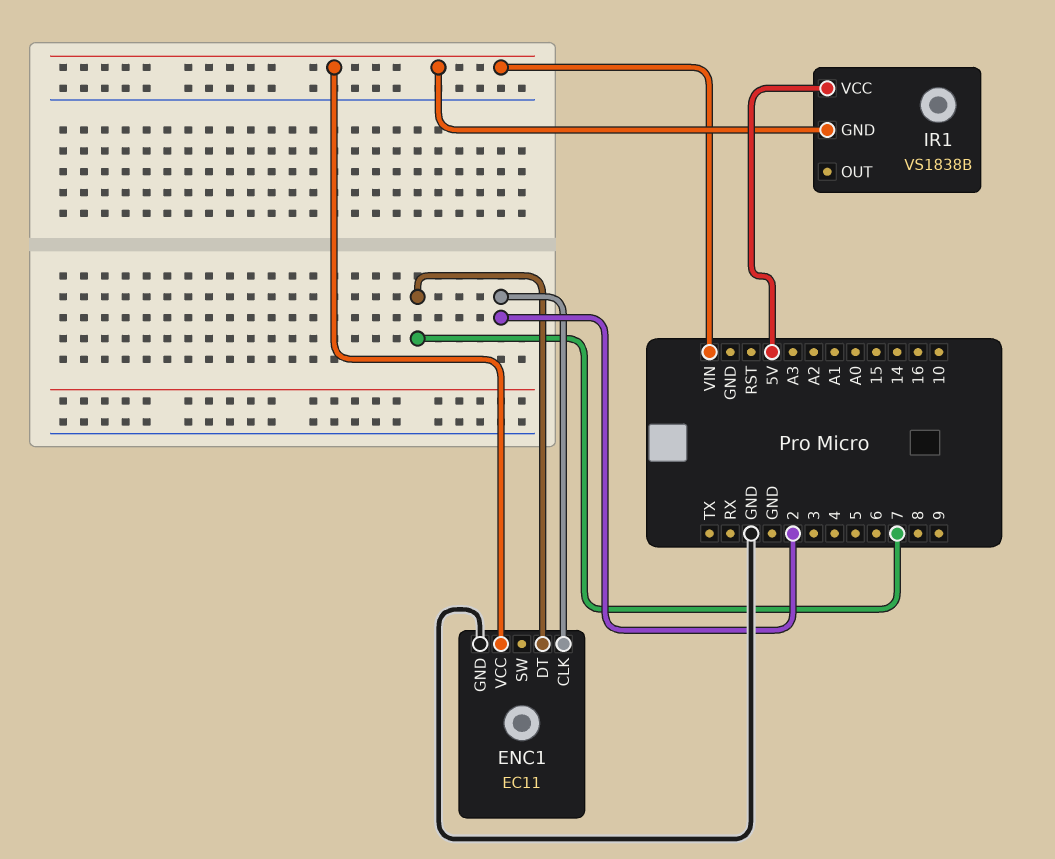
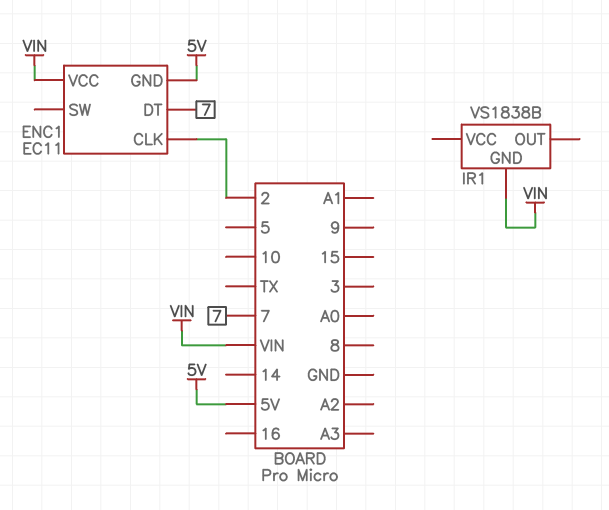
ENC1 pin GND: GND -> 5V
IR1 pin VCC: 5V -> none

